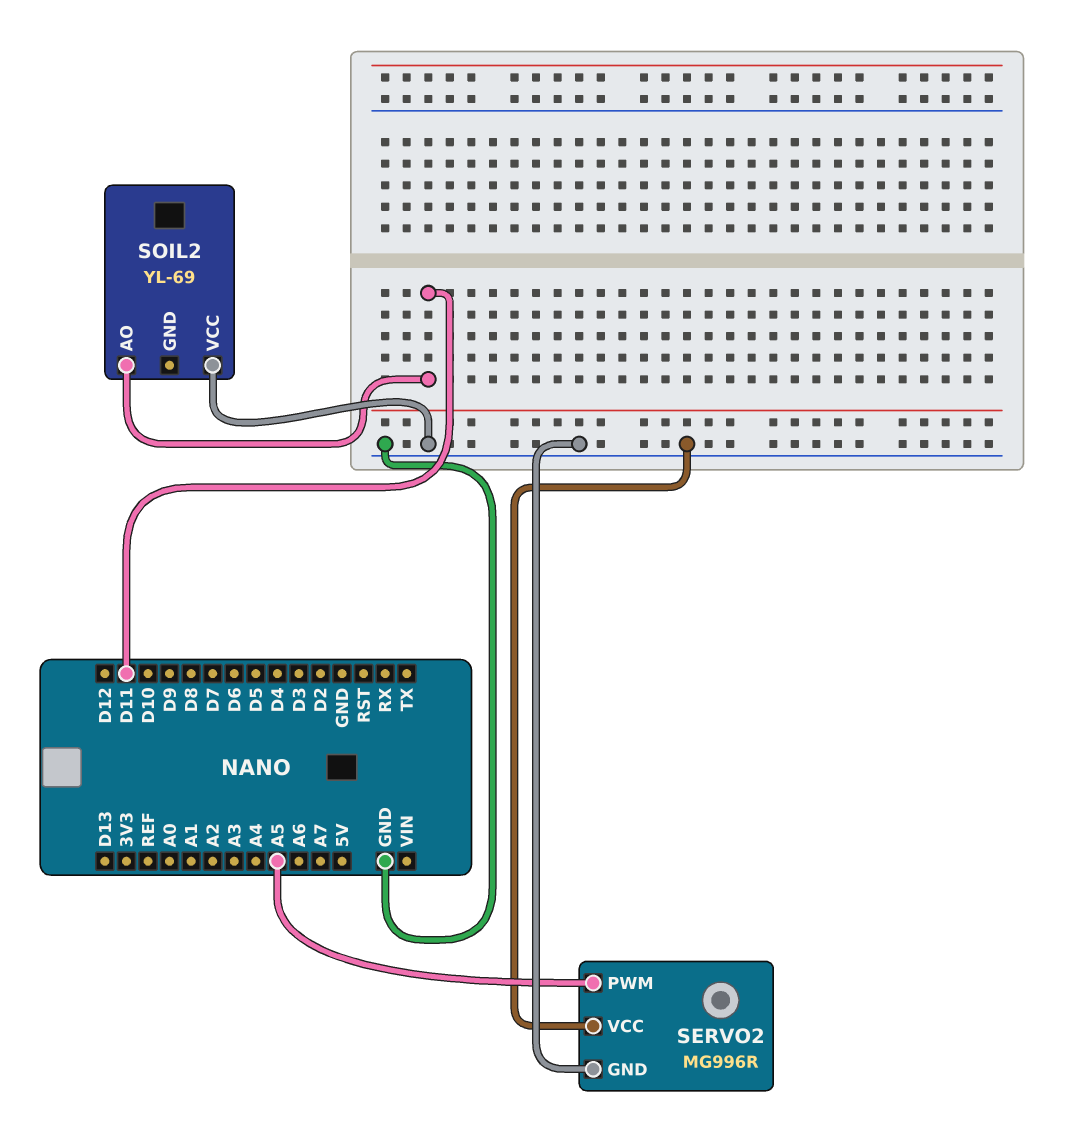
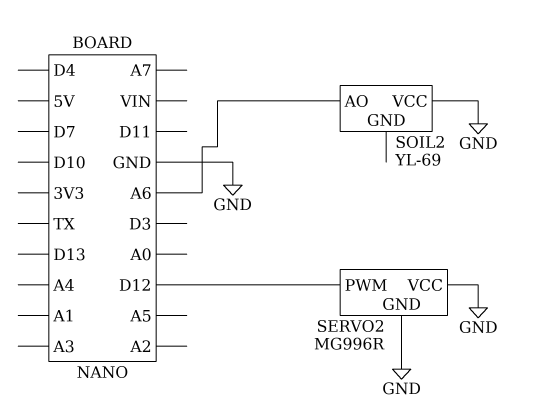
SERVO2 pin PWM: A5 -> D12
SOIL2 pin AO: D11 -> A6

